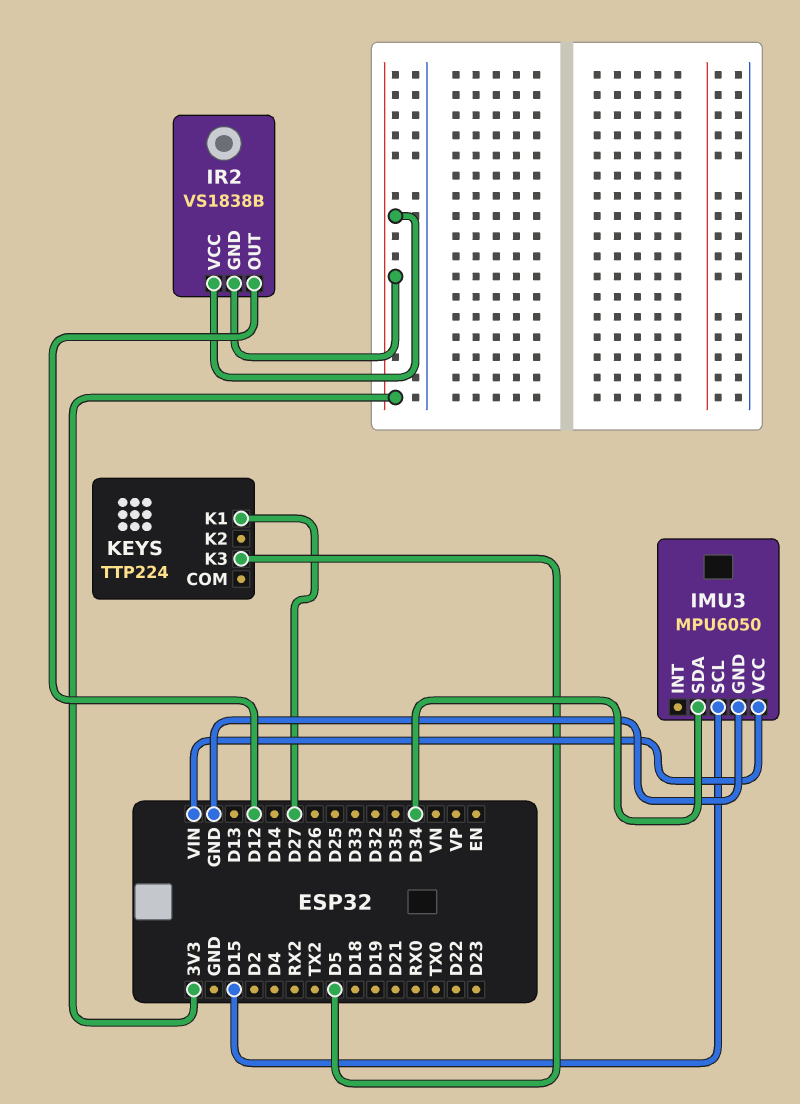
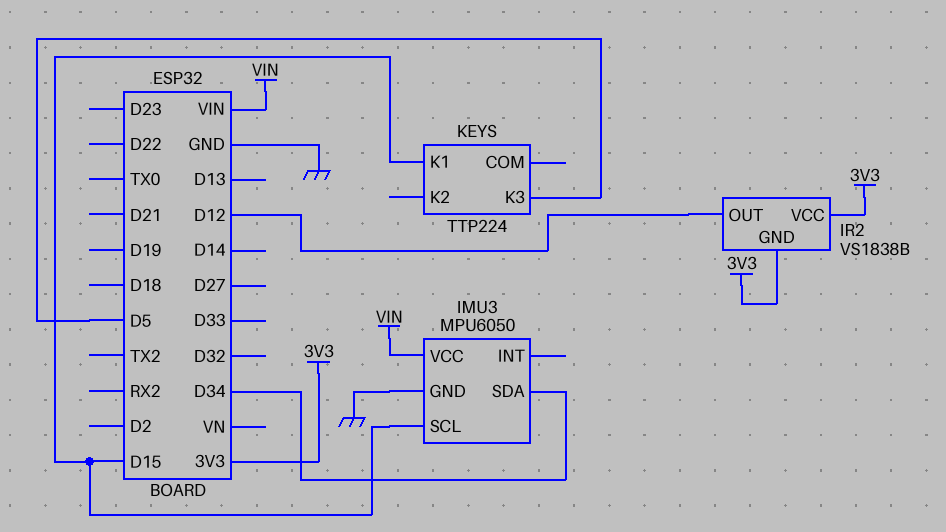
KEYS pin K1: D27 -> D15

